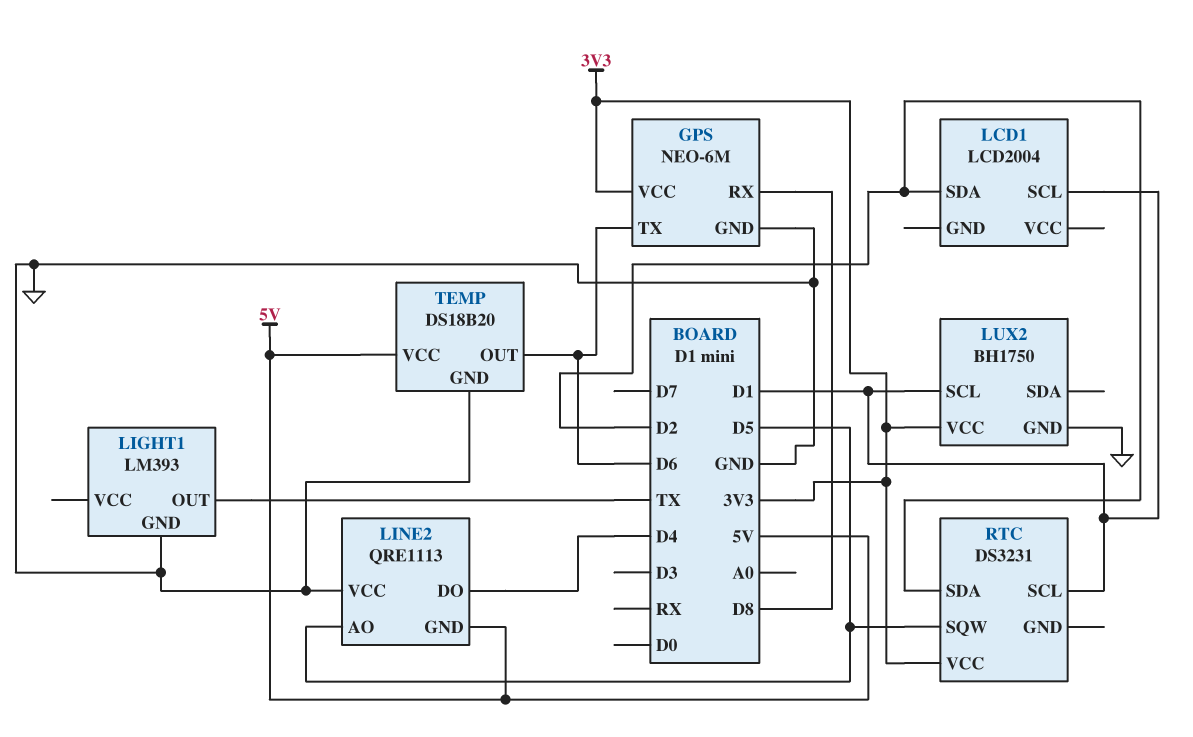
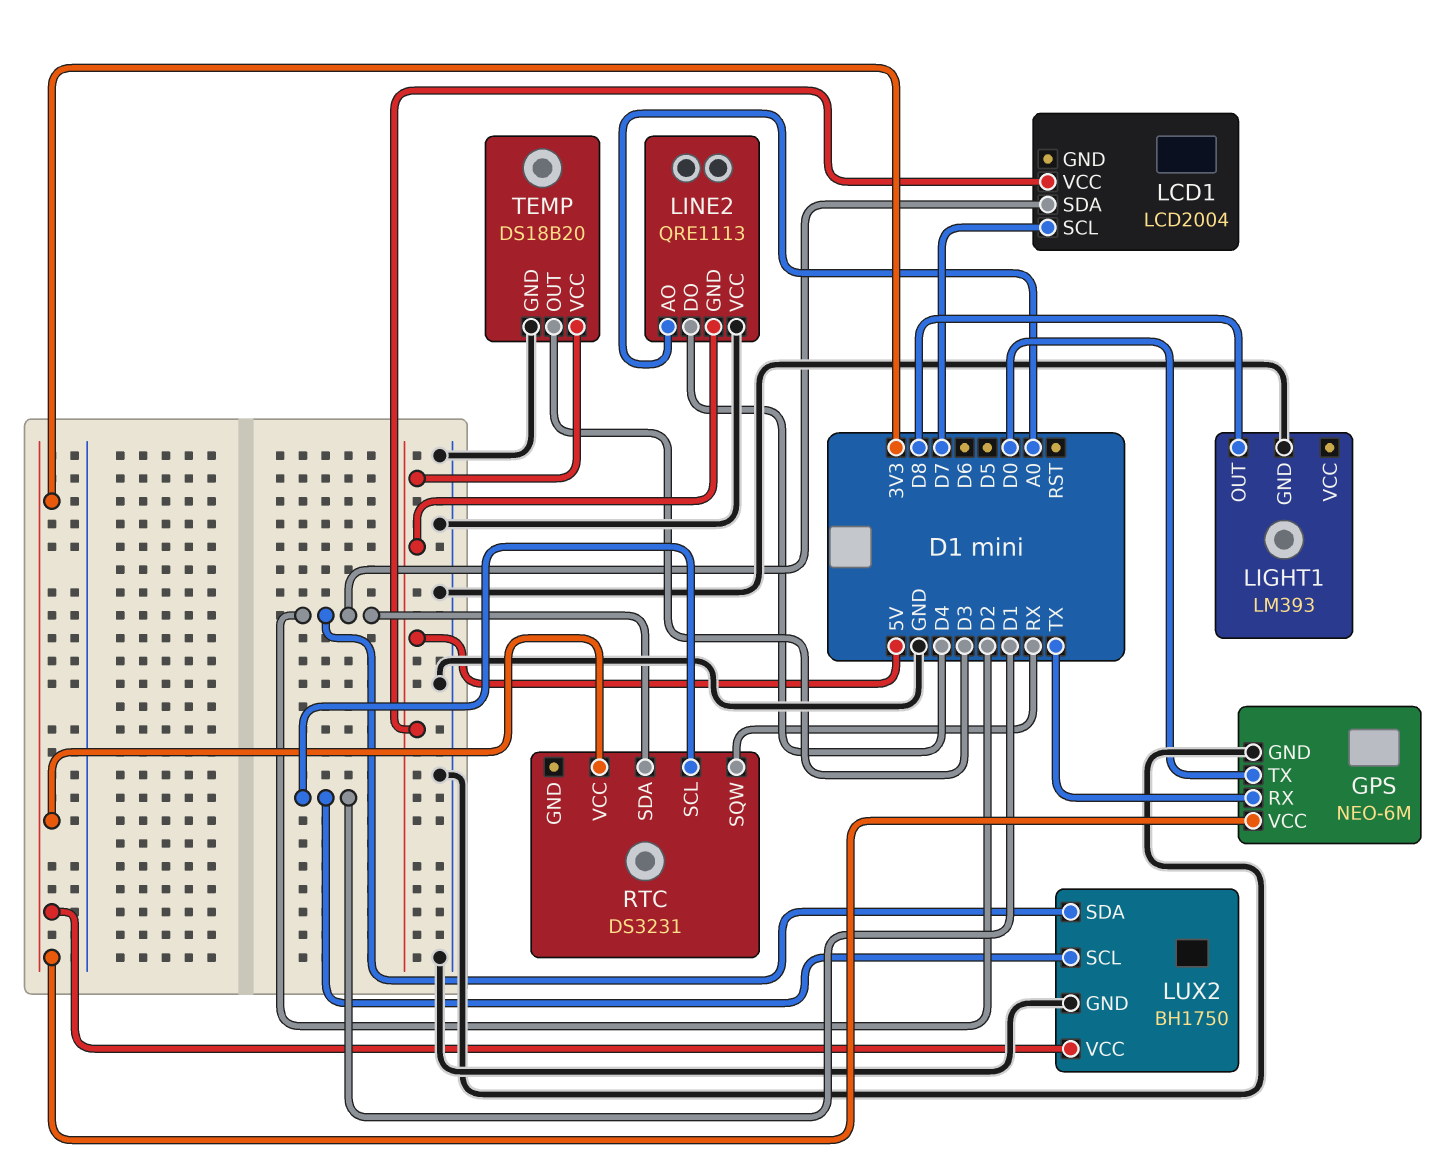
GPS pin RX: D8 -> TX
GPS pin TX: D6 -> D0
LCD1 pin SCL: D1 -> D7
LCD1 pin VCC: none -> 5V
LIGHT1 pin OUT: TX -> D8
LINE2 pin AO: D5 -> A0
LUX2 pin SDA: none -> D2
RTC pin SQW: D5 -> RX
TEMP pin OUT: D6 -> D3

